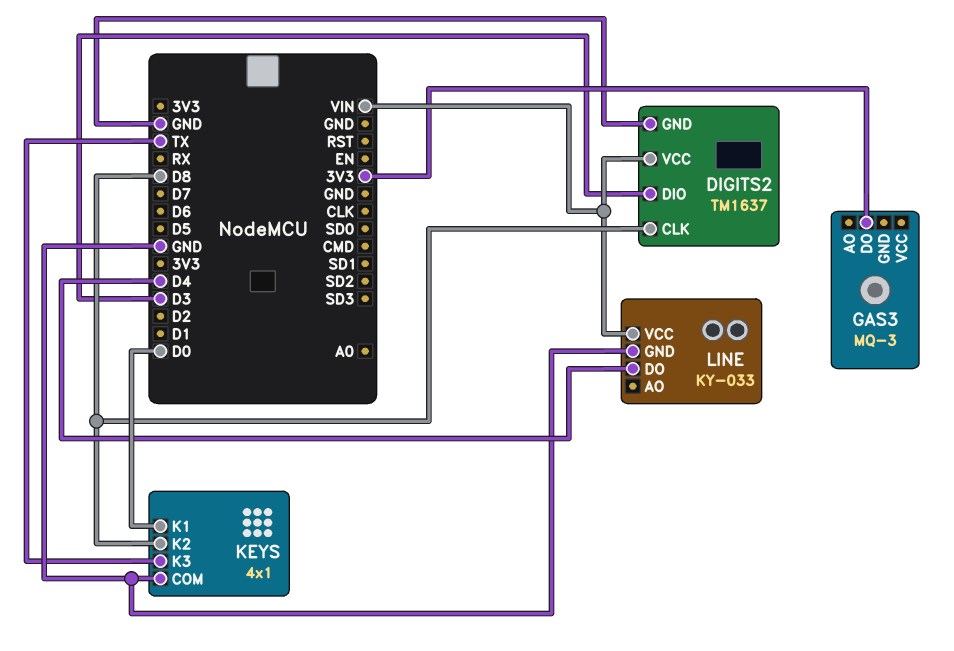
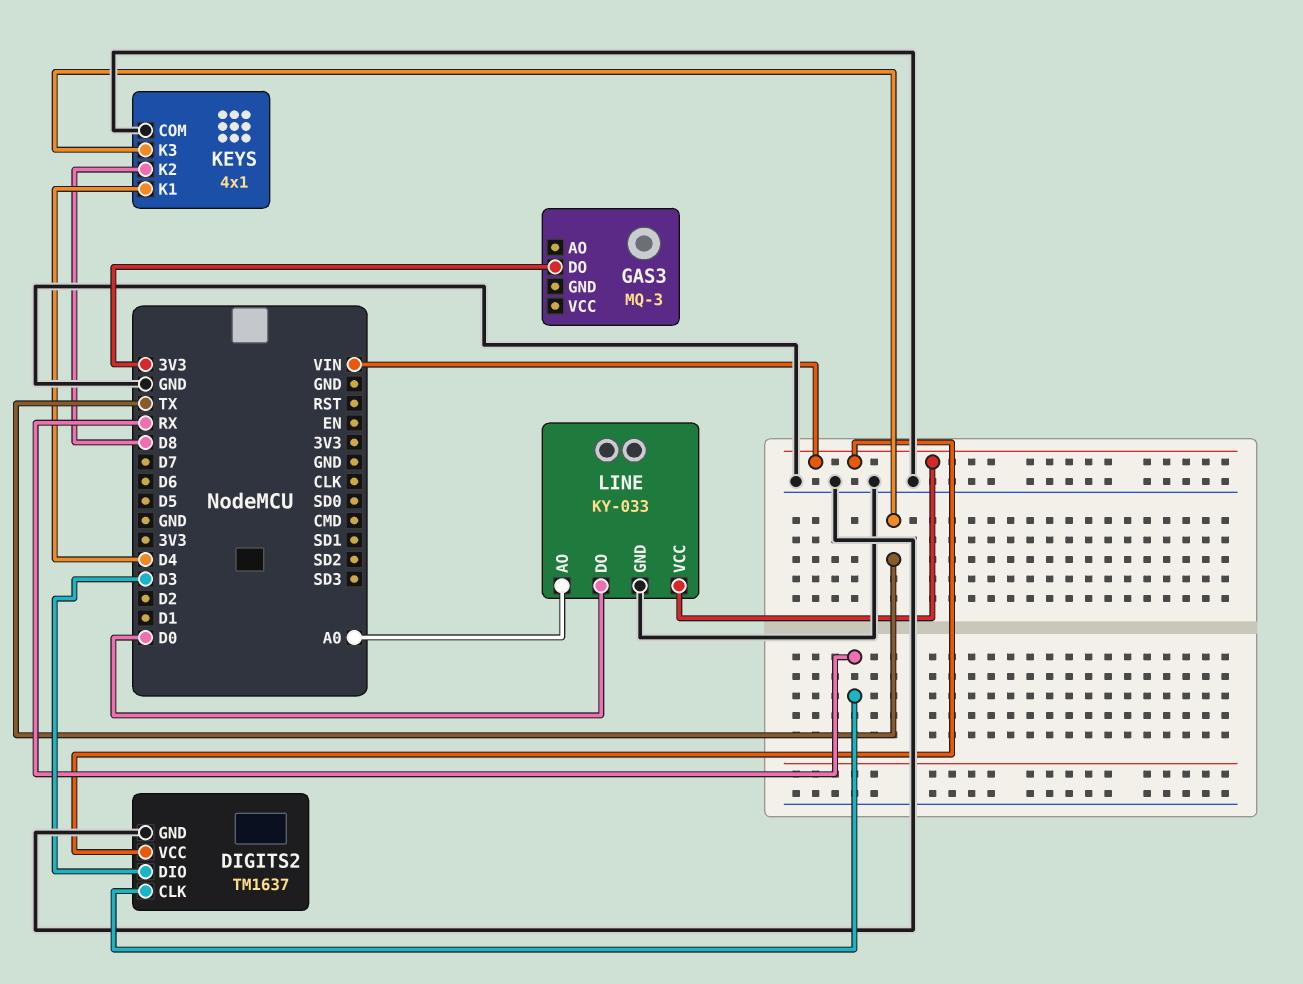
DIGITS2 pin CLK: D8 -> RX
KEYS pin K1: D0 -> D4
LINE pin AO: none -> A0
LINE pin DO: D4 -> D0

